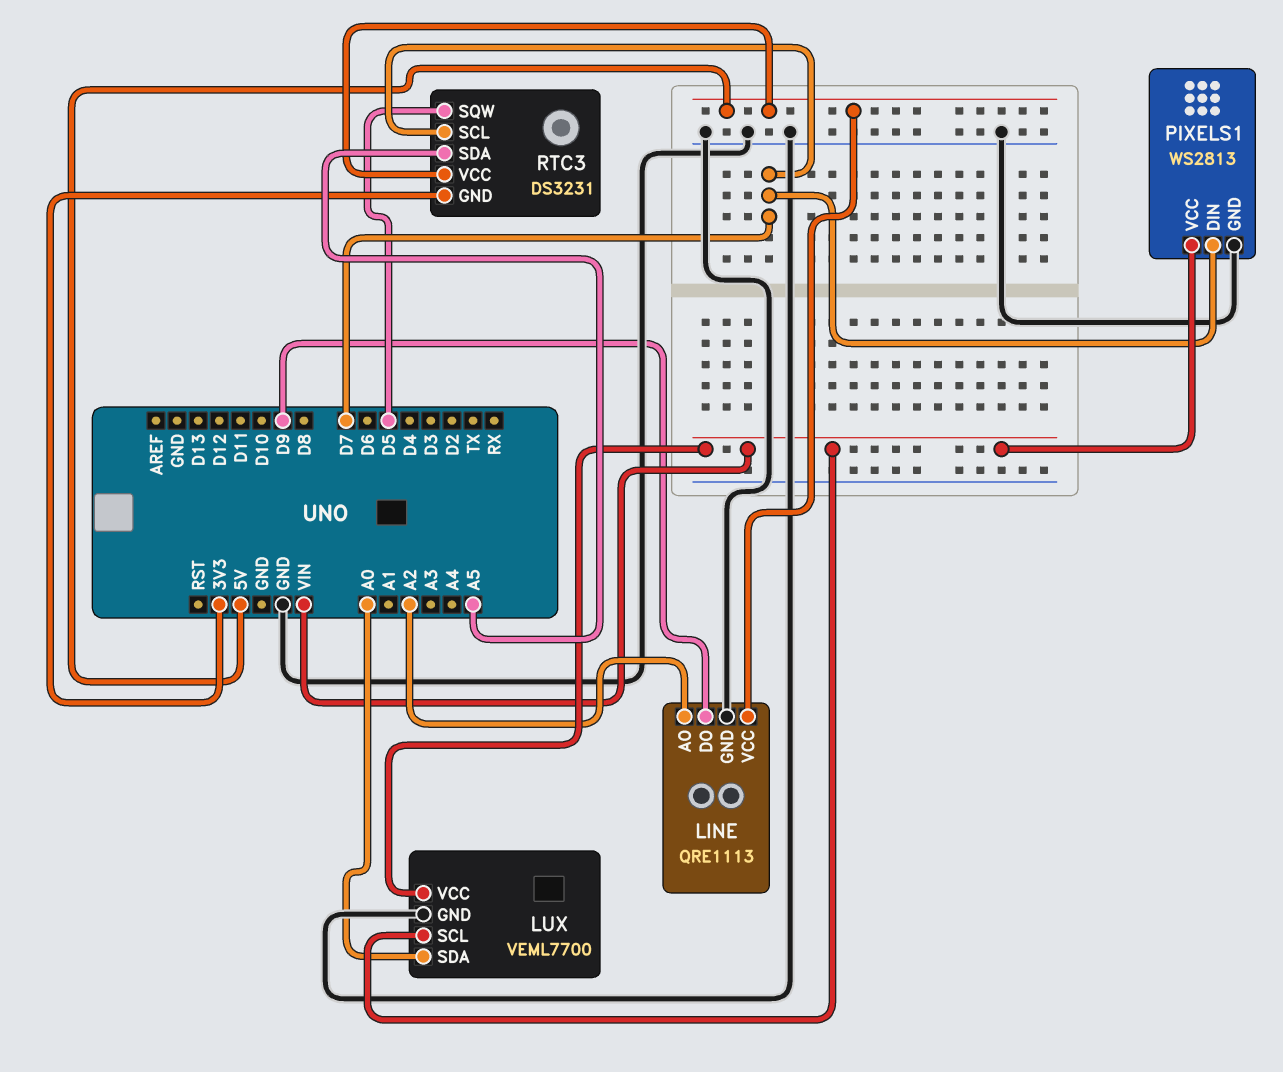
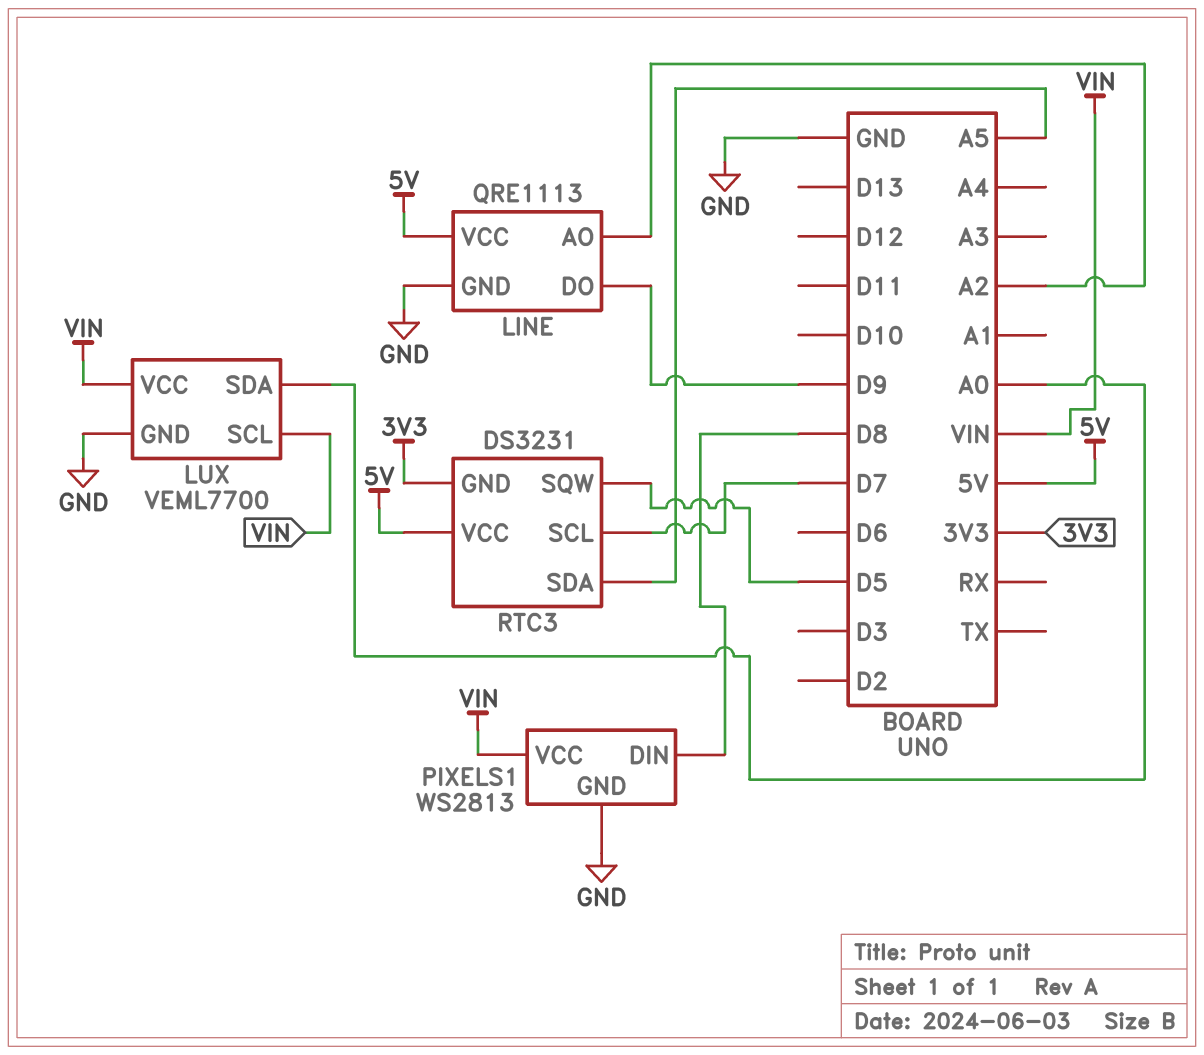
PIXELS1 pin DIN: D7 -> D8

